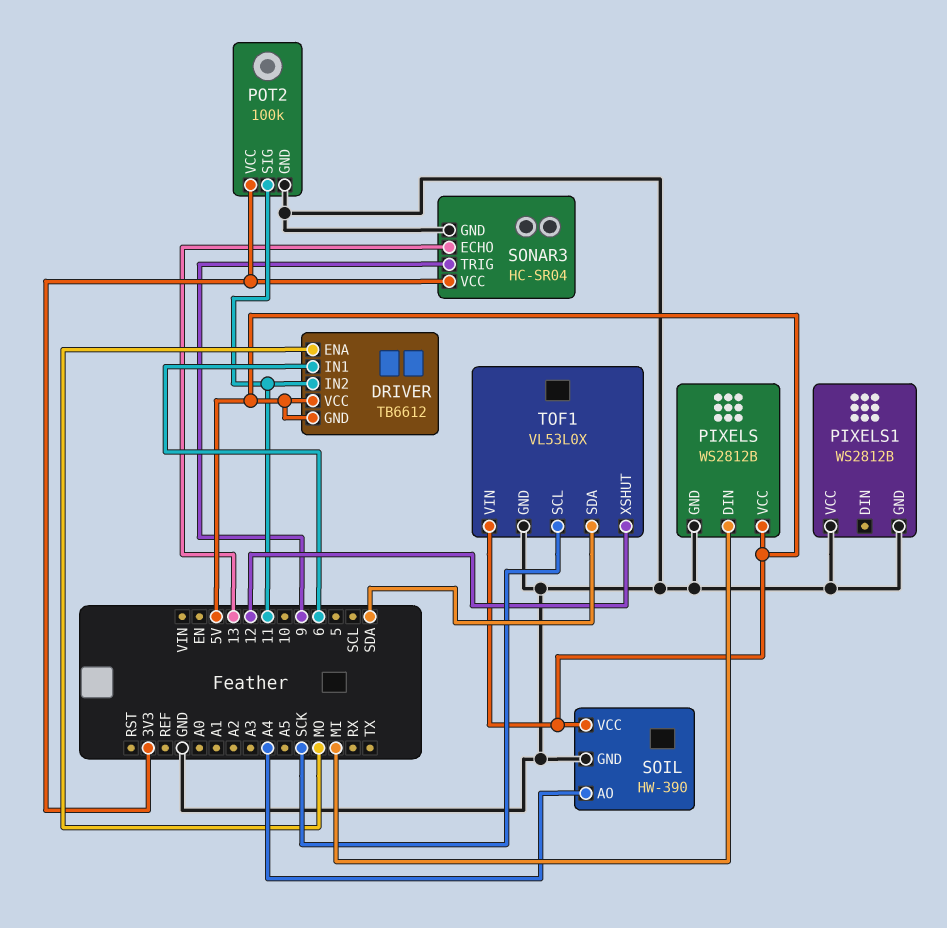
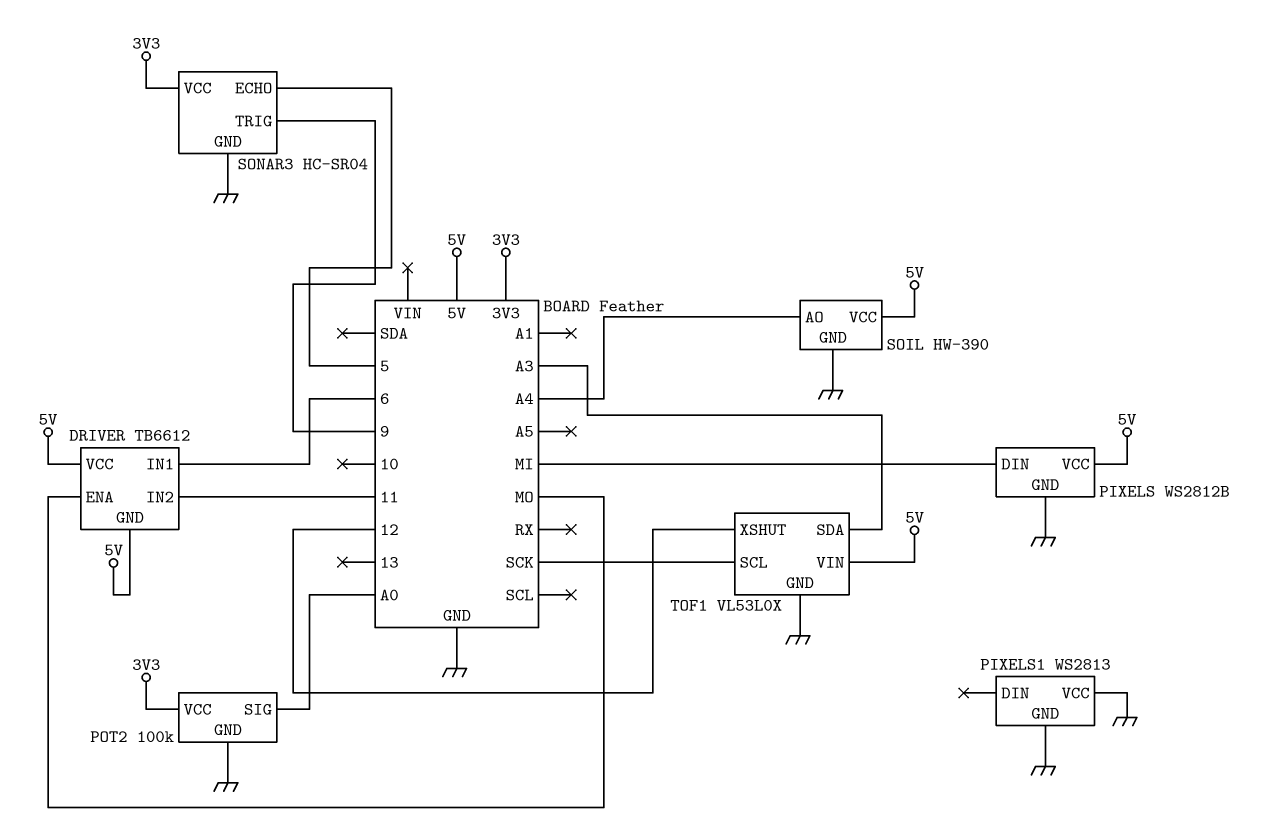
PIXELS1: WS2812B -> WS2813
POT2 pin SIG: 11 -> A0
SONAR3 pin ECHO: 13 -> 5
TOF1 pin SDA: SDA -> A3

